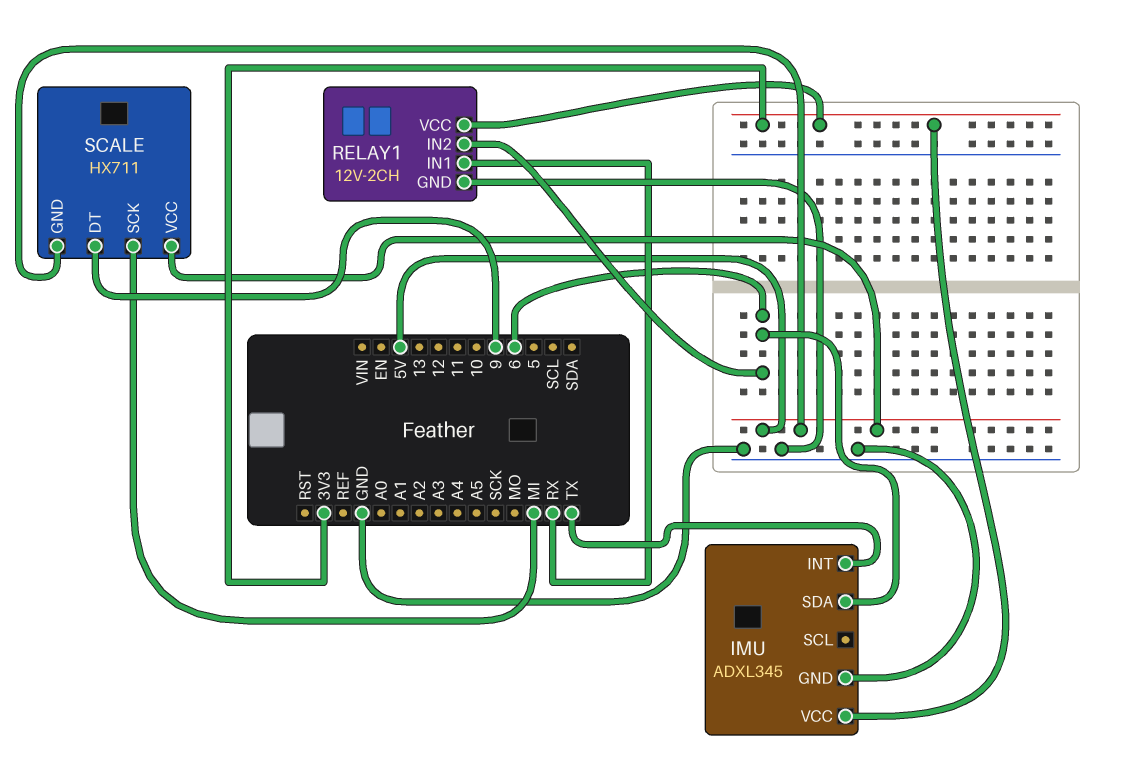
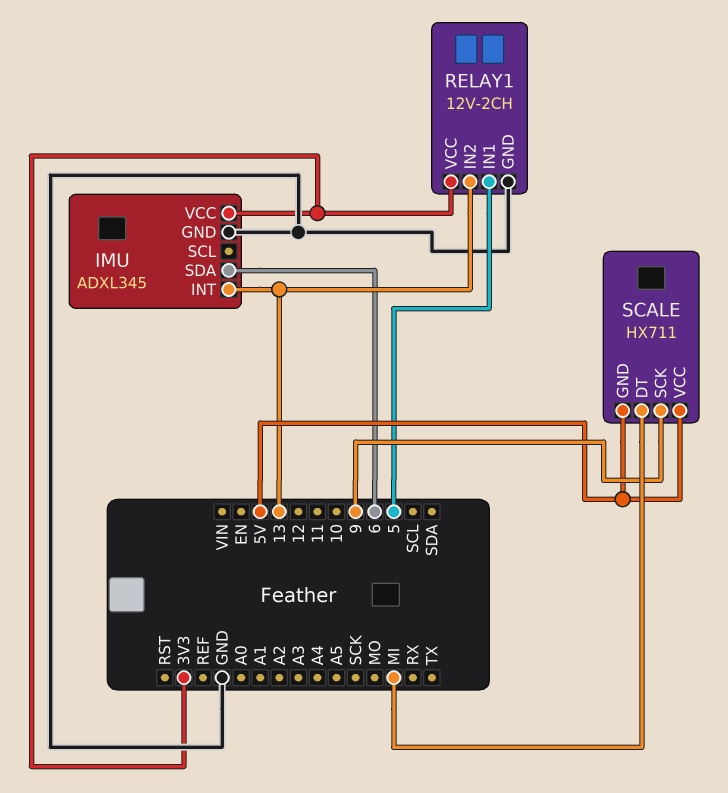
IMU pin INT: TX -> 13
RELAY1 pin IN1: RX -> 5
RELAY1 pin IN2: 6 -> 13
SCALE pin DT: 9 -> MI
SCALE pin SCK: MI -> 9

